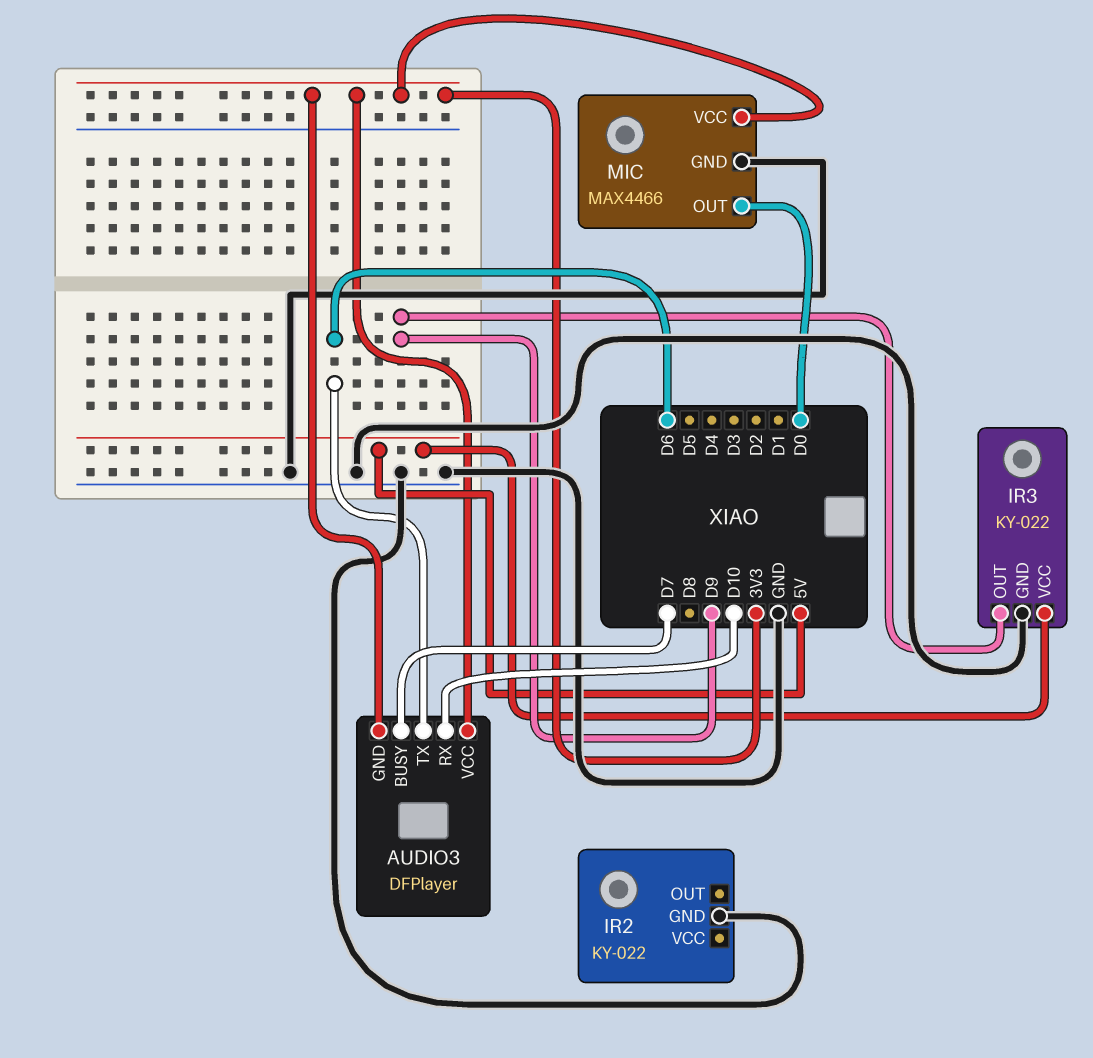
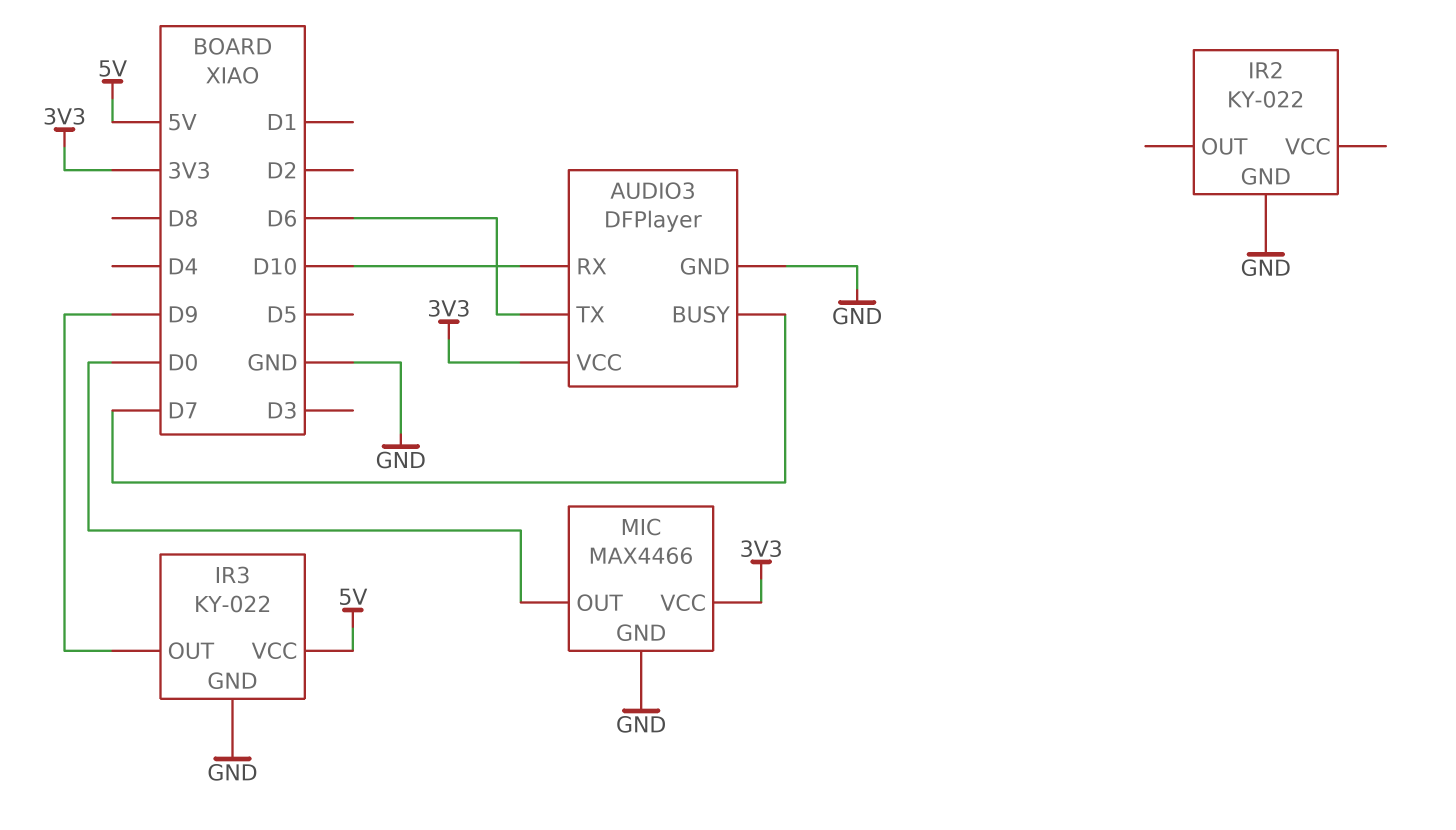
AUDIO3 pin GND: 3V3 -> GND

